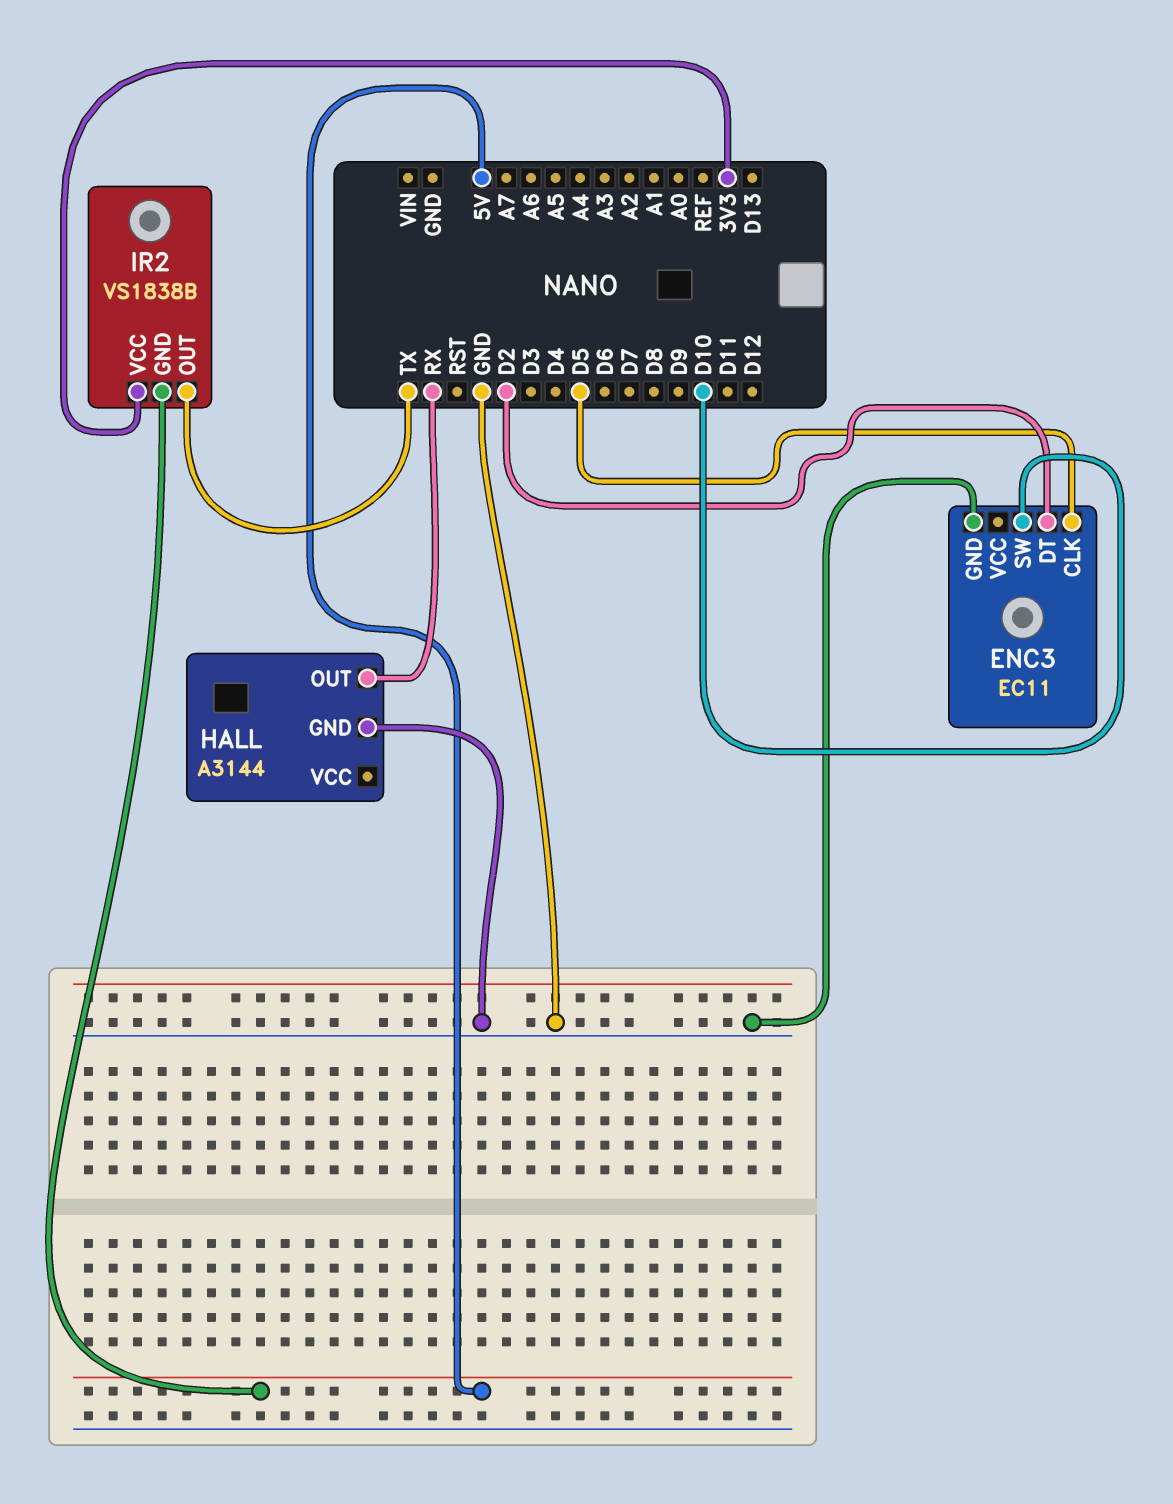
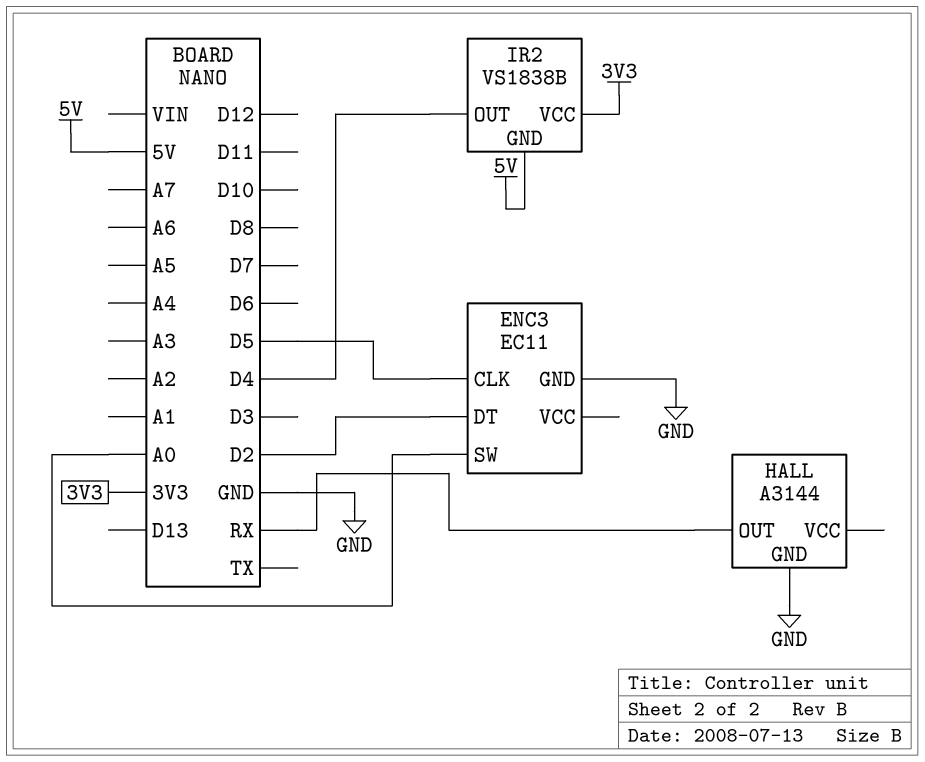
ENC3 pin SW: D10 -> A0
IR2 pin OUT: TX -> D4

